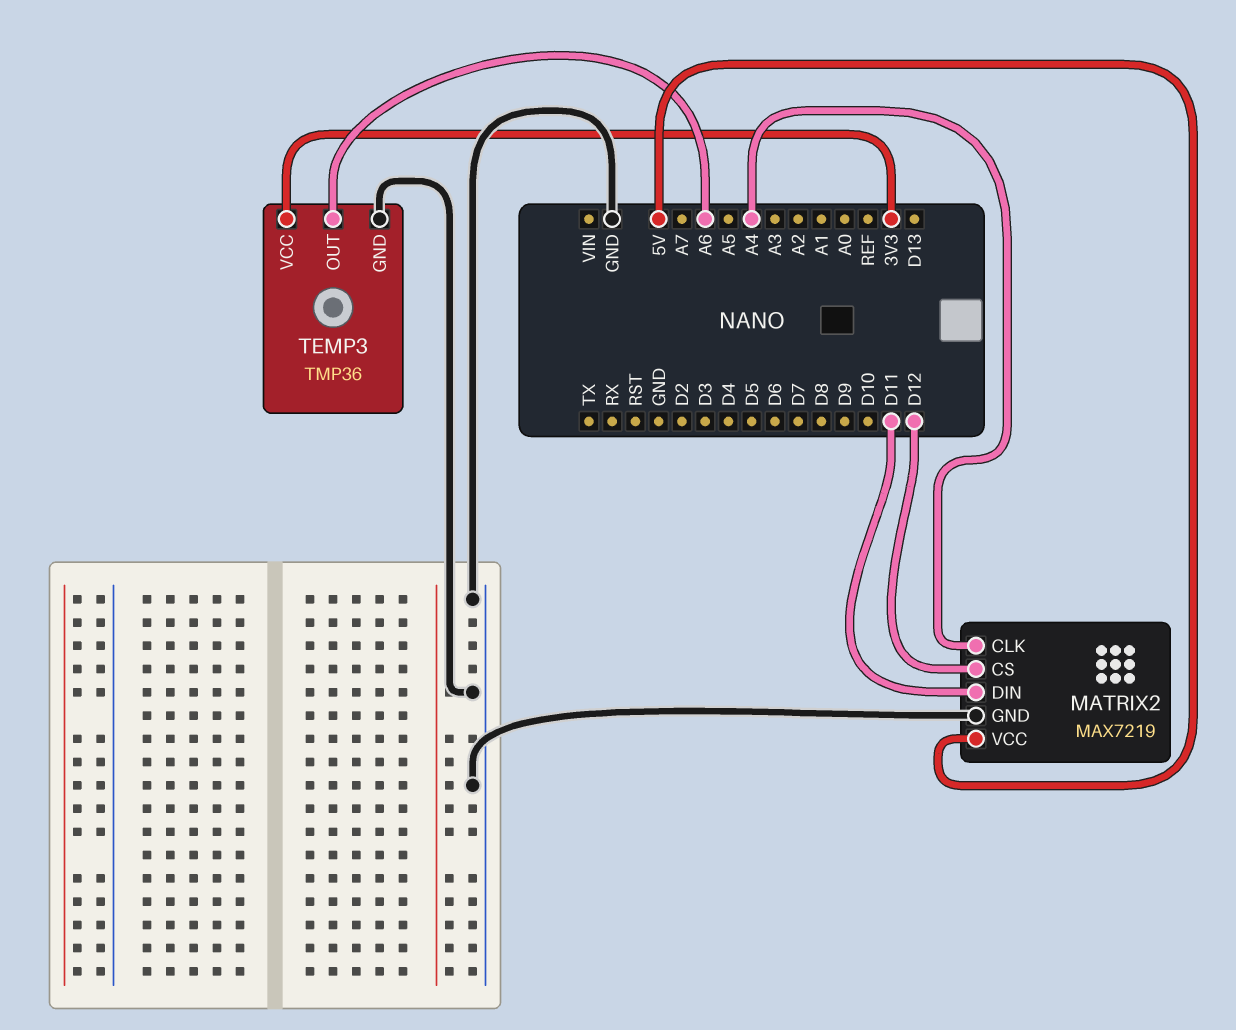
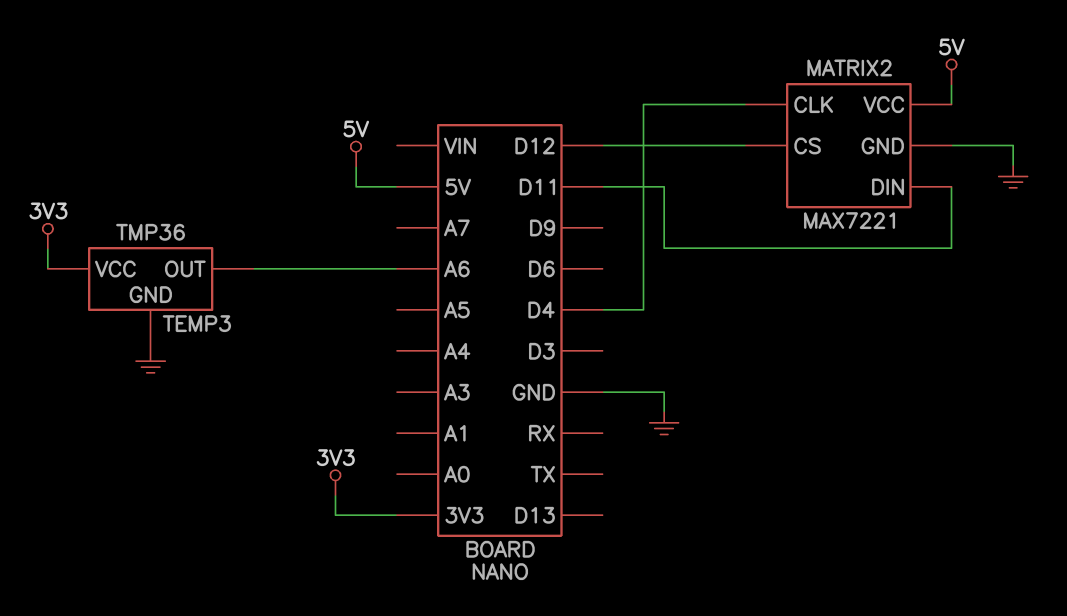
MATRIX2: MAX7219 -> MAX7221
MATRIX2 pin CLK: A4 -> D4

